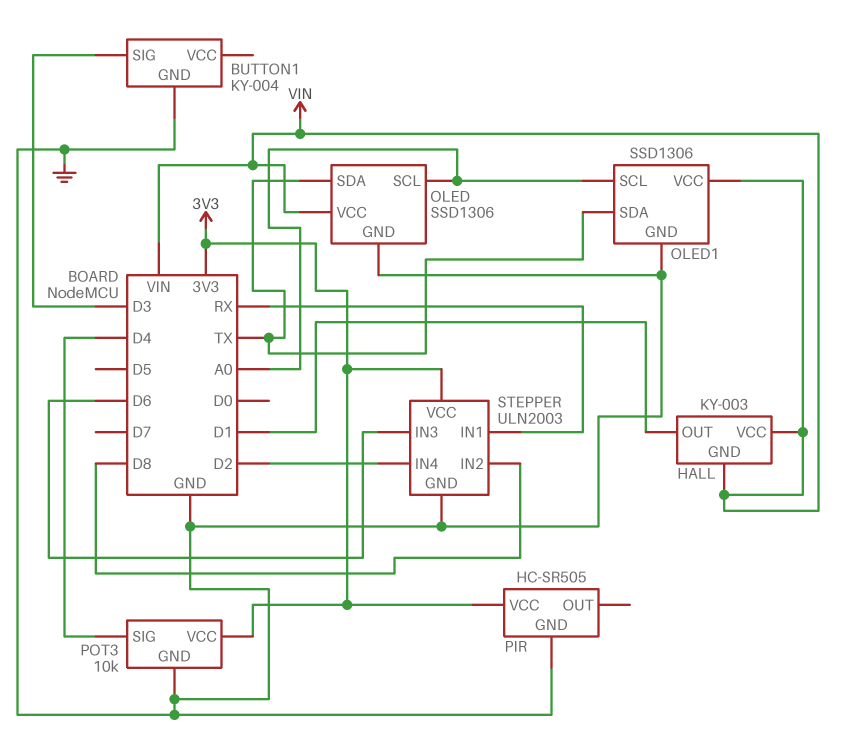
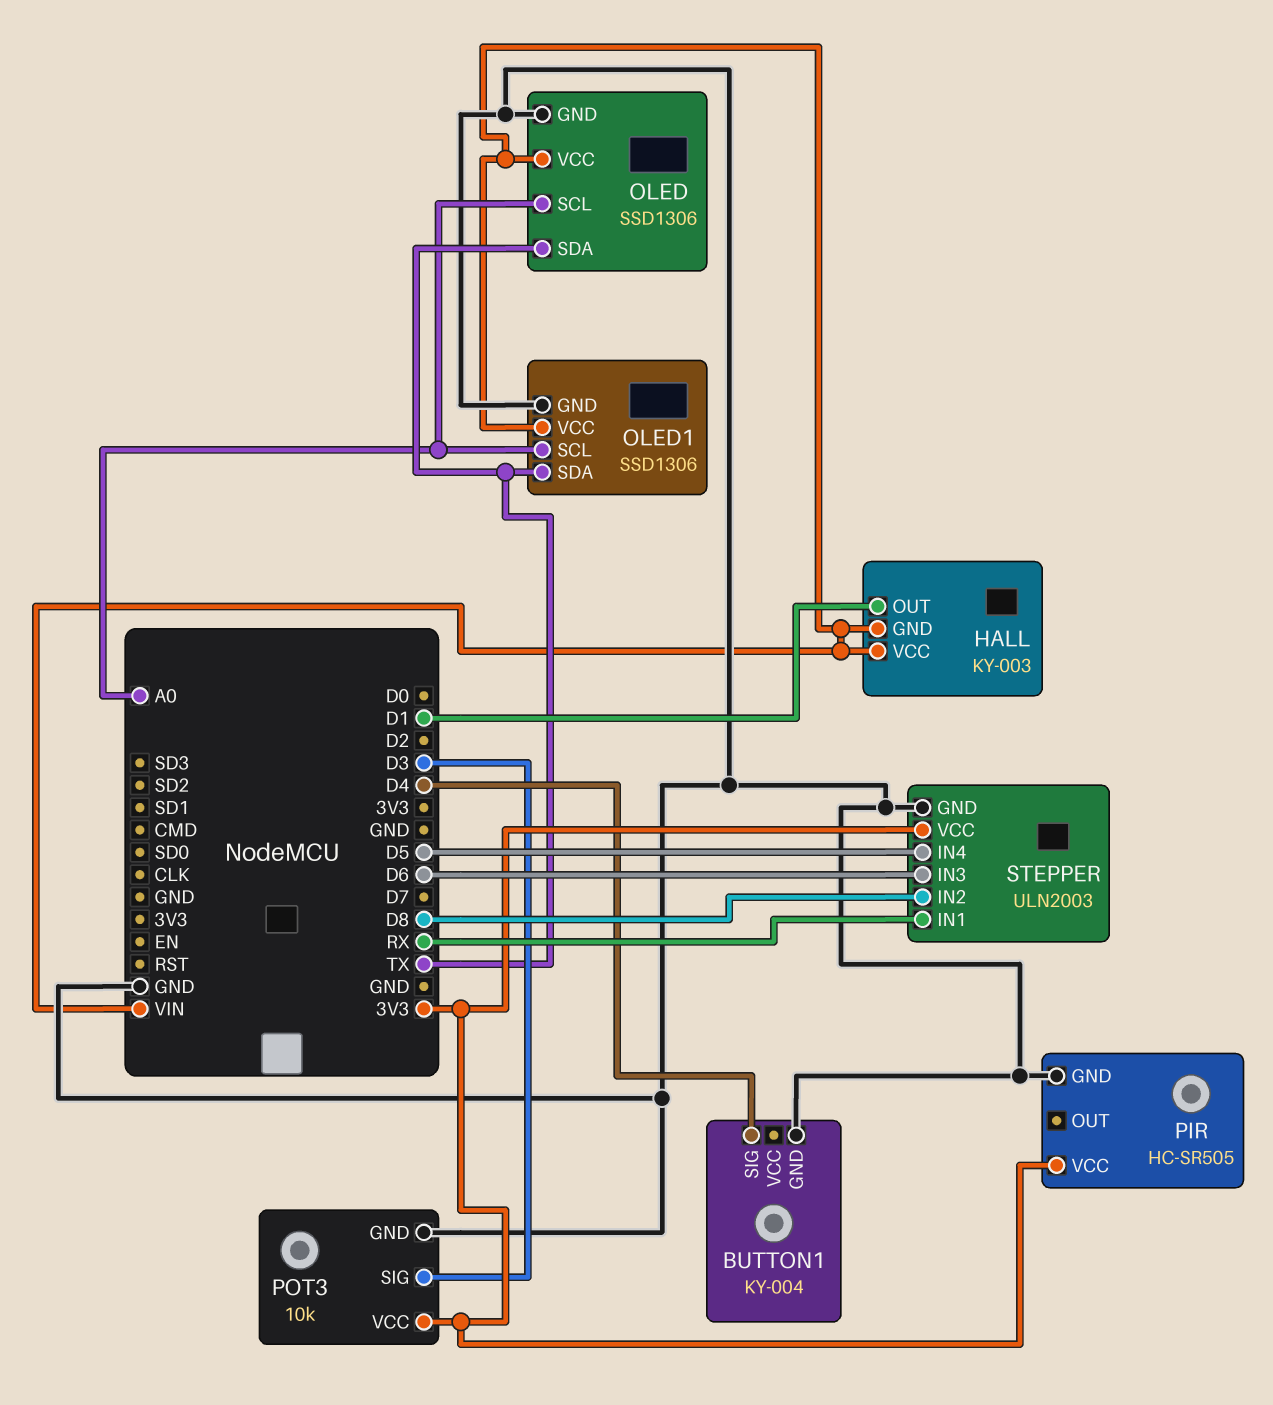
BUTTON1 pin SIG: D3 -> D4
POT3 pin SIG: D4 -> D3
STEPPER pin IN4: D2 -> D5

